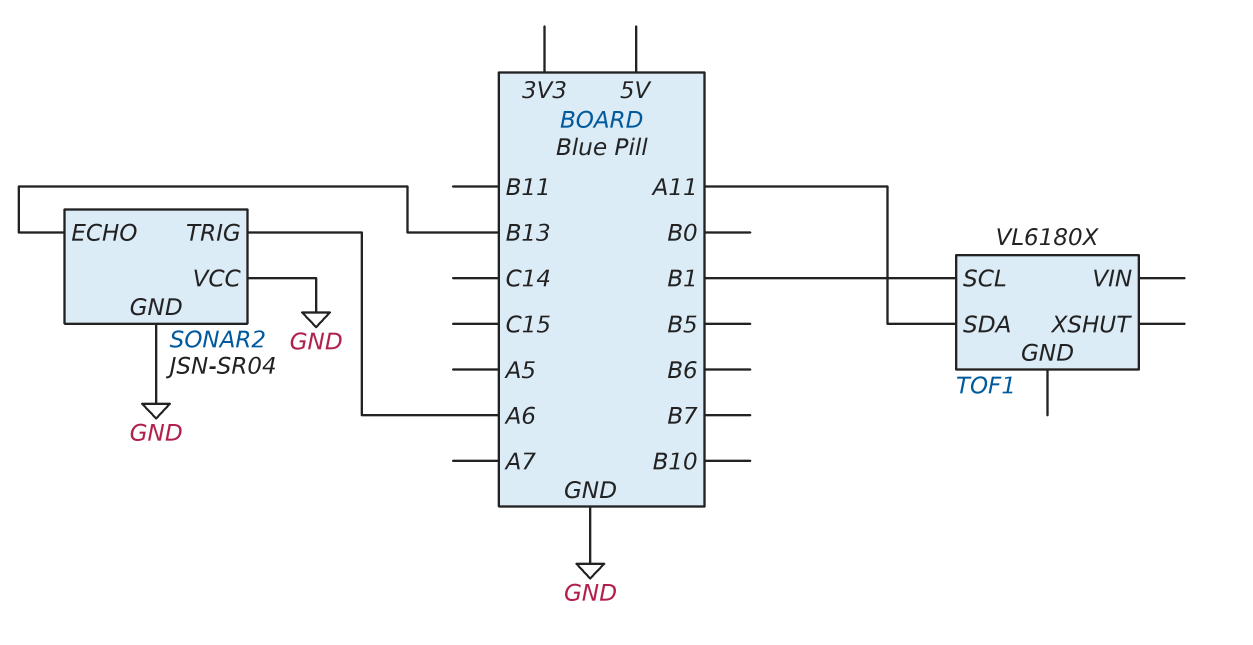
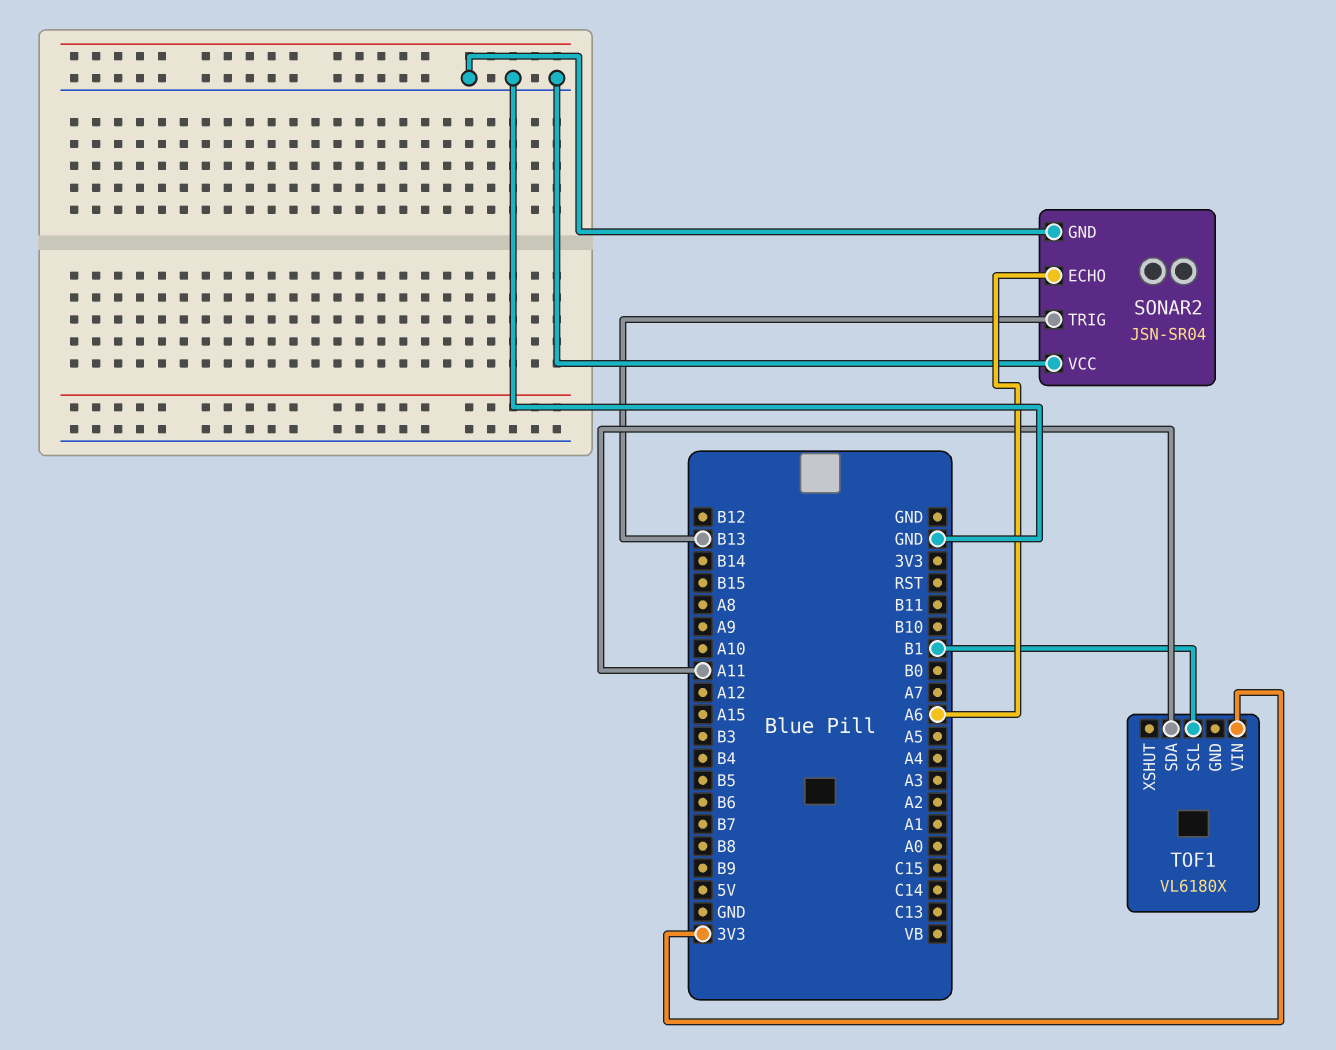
SONAR2 pin ECHO: B13 -> A6
SONAR2 pin TRIG: A6 -> B13
TOF1 pin VIN: none -> 3V3

